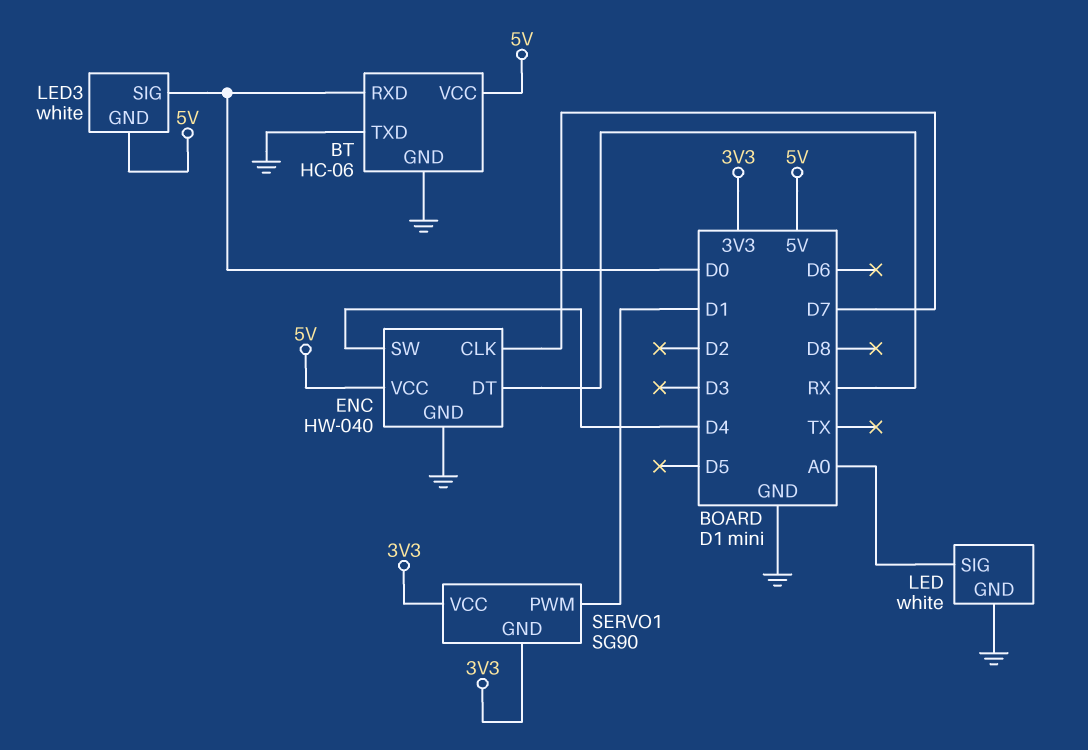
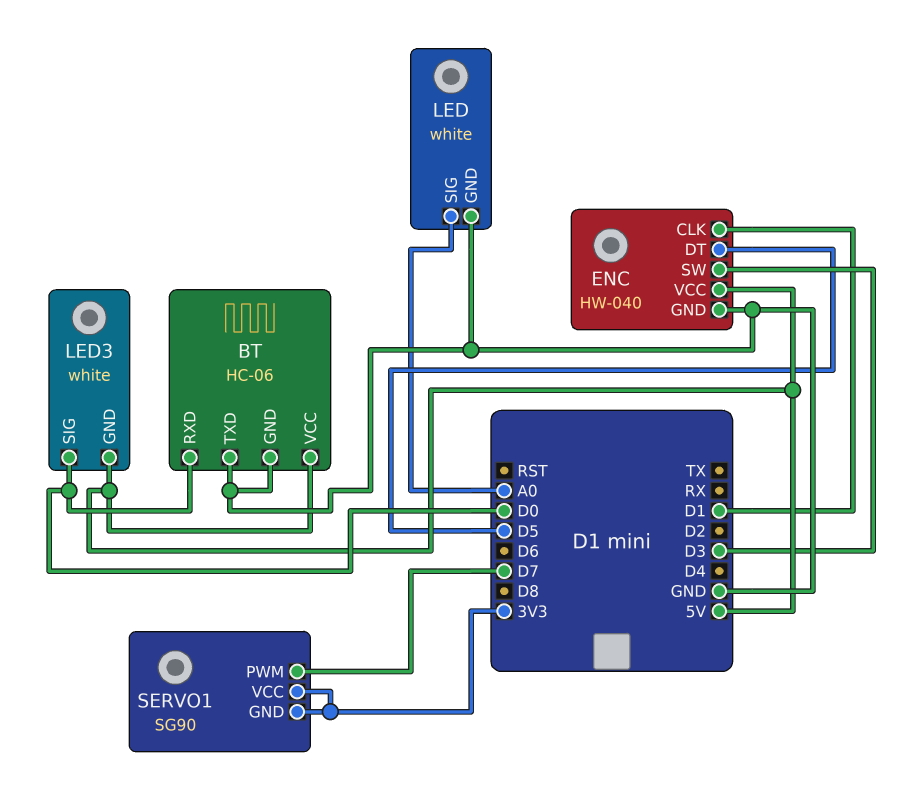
ENC pin CLK: D7 -> D1
ENC pin DT: RX -> D5
ENC pin SW: D4 -> D3
SERVO1 pin PWM: D1 -> D7

